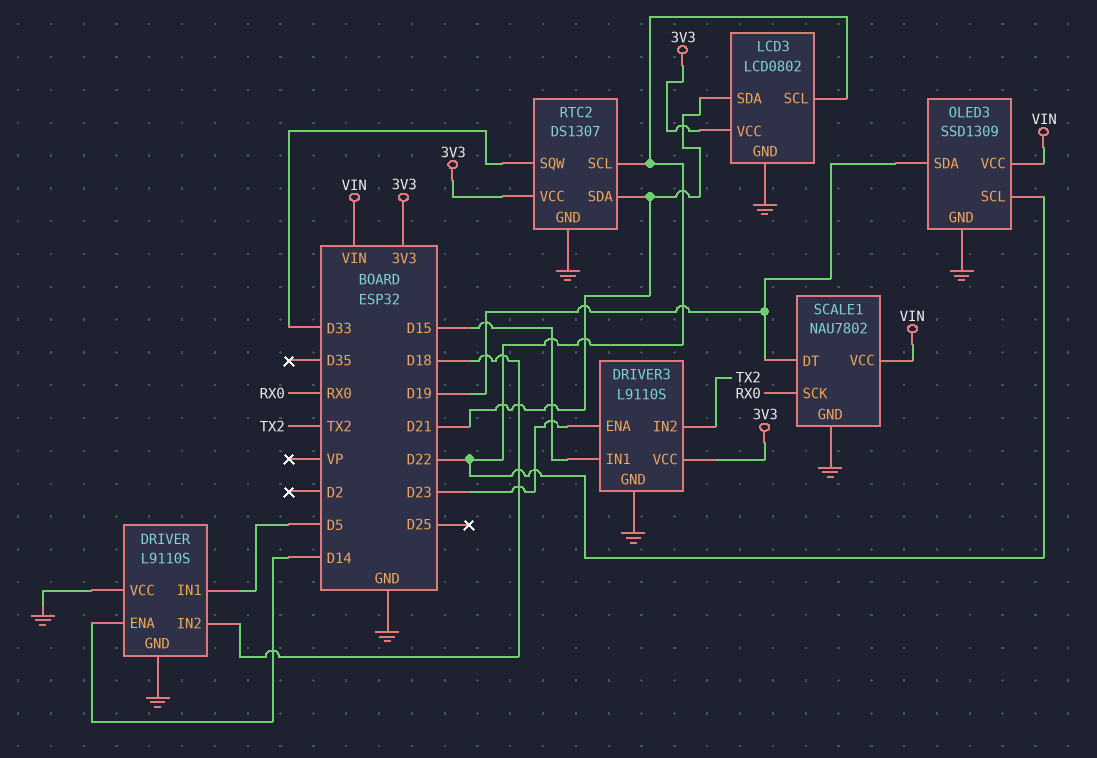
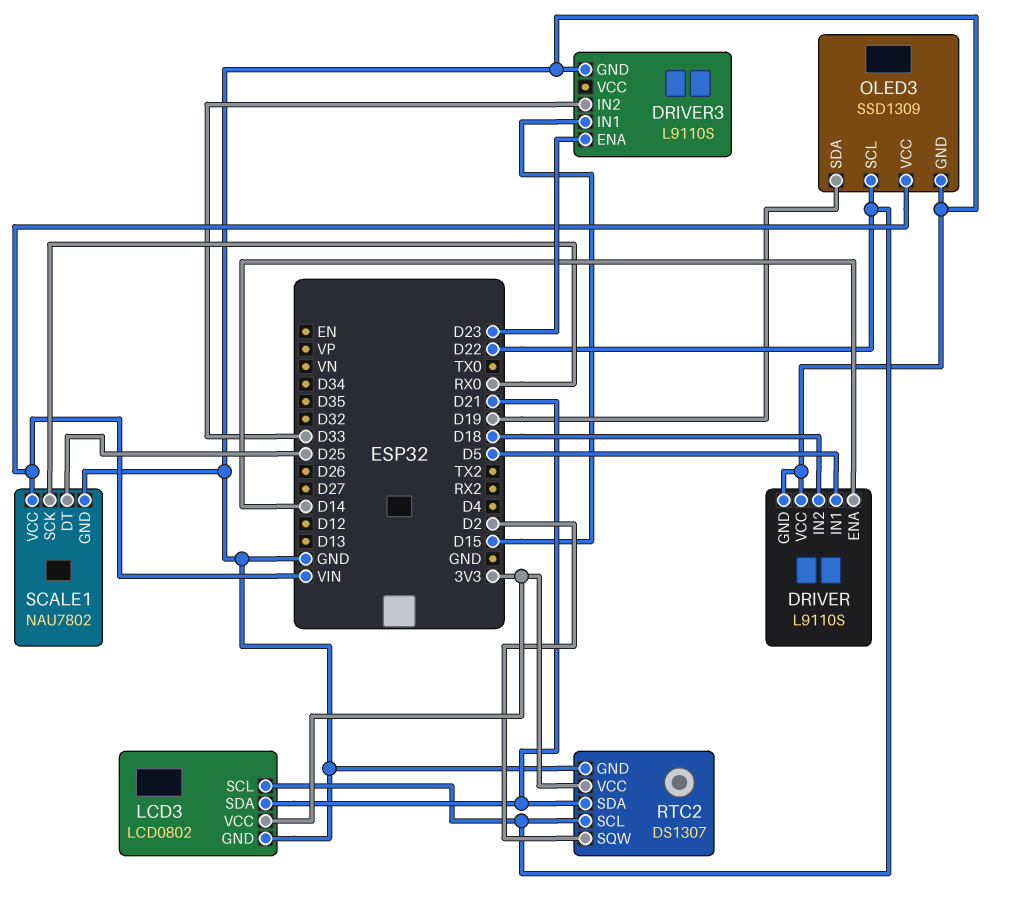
DRIVER3 pin IN2: TX2 -> D33
DRIVER3 pin VCC: 3V3 -> none
RTC2 pin SQW: D33 -> D2
SCALE1 pin DT: D19 -> D25

